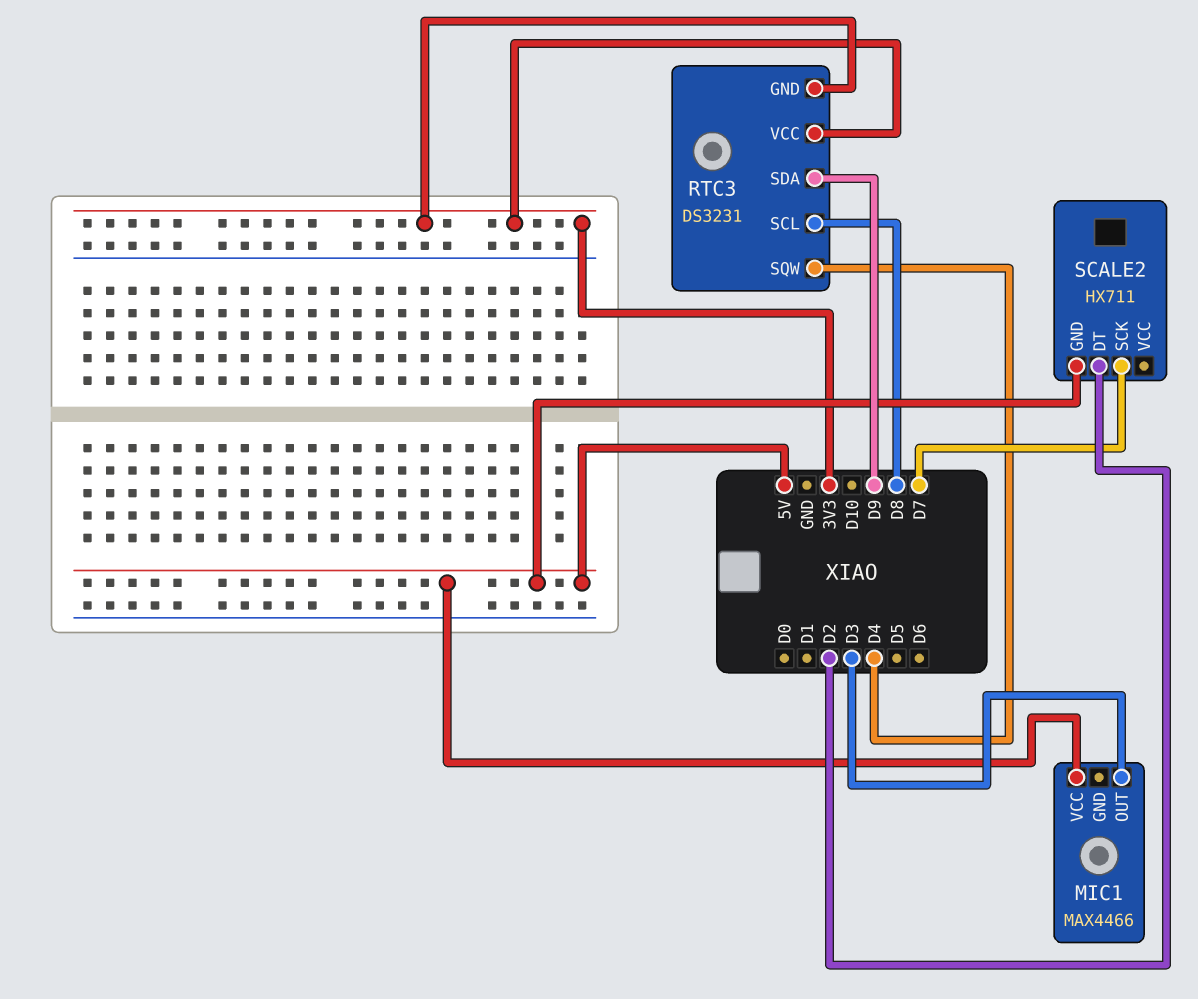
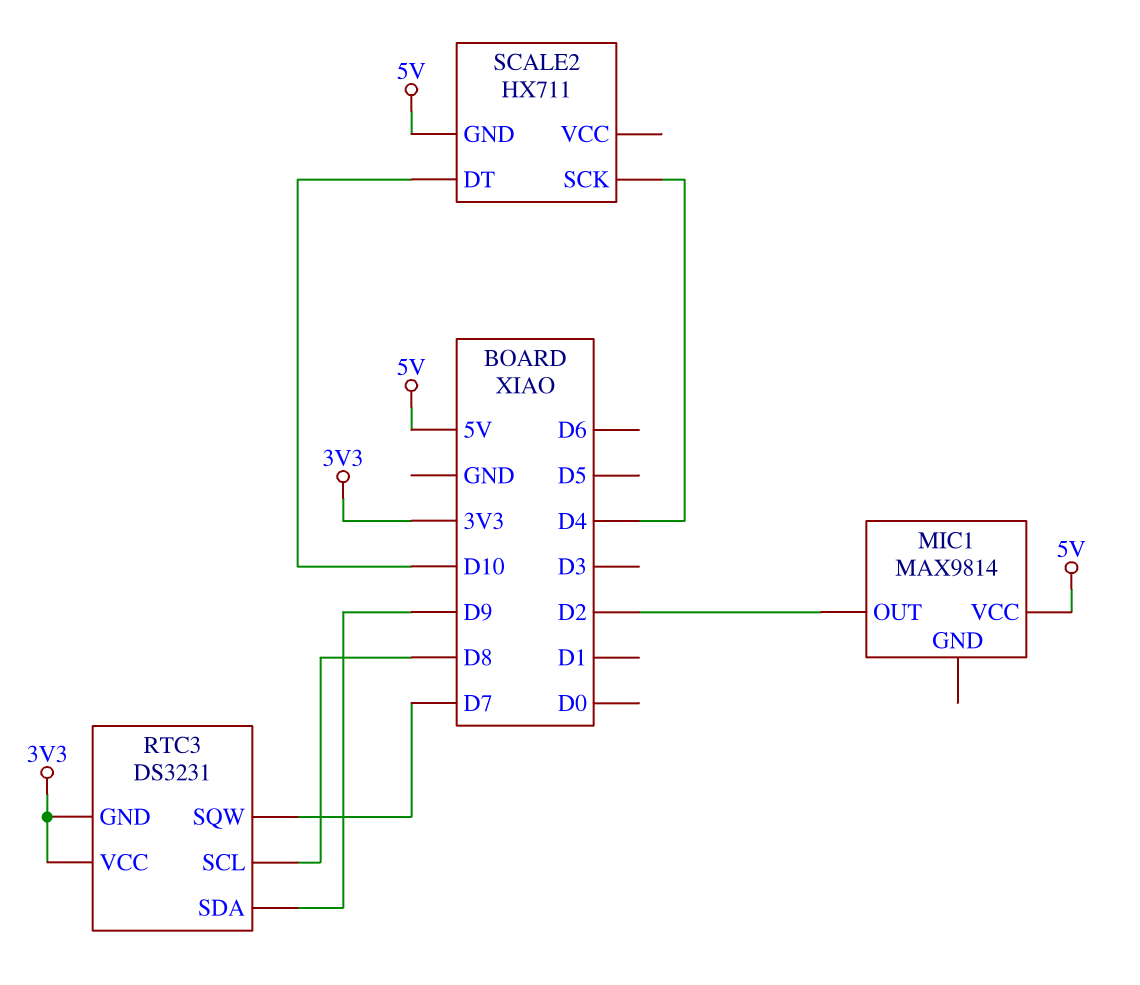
MIC1: MAX4466 -> MAX9814
MIC1 pin OUT: D3 -> D2
RTC3 pin SQW: D4 -> D7
SCALE2 pin DT: D2 -> D10
SCALE2 pin SCK: D7 -> D4

